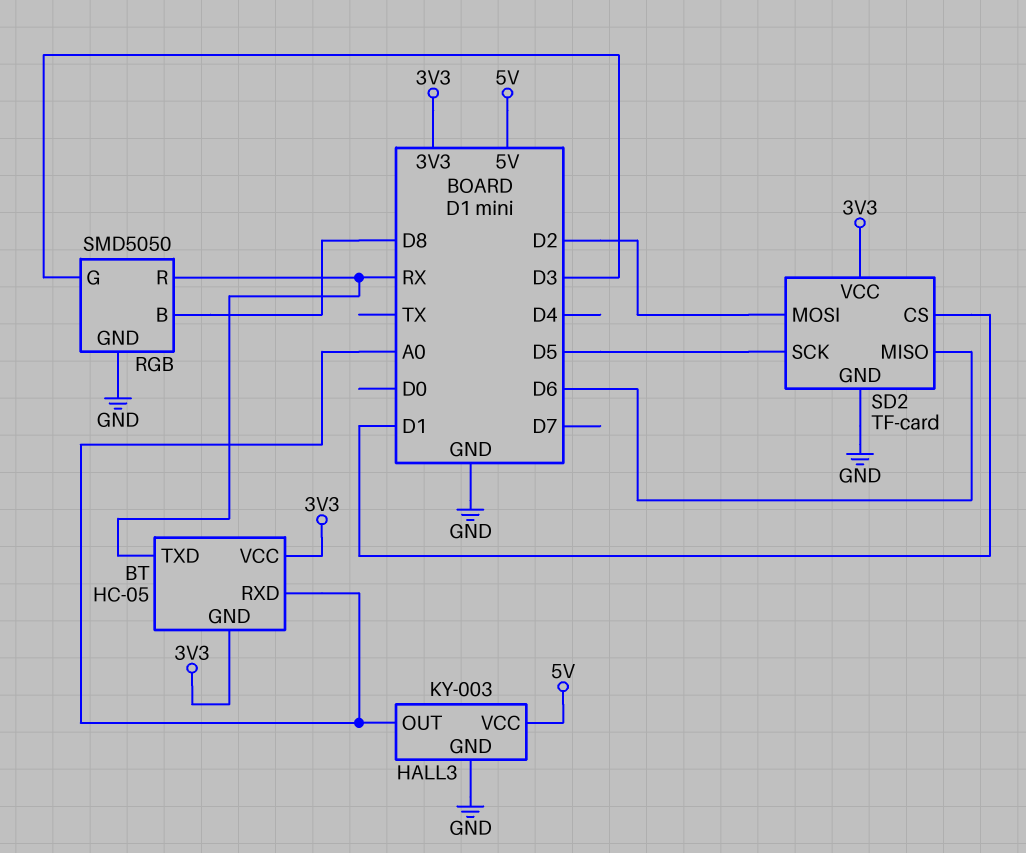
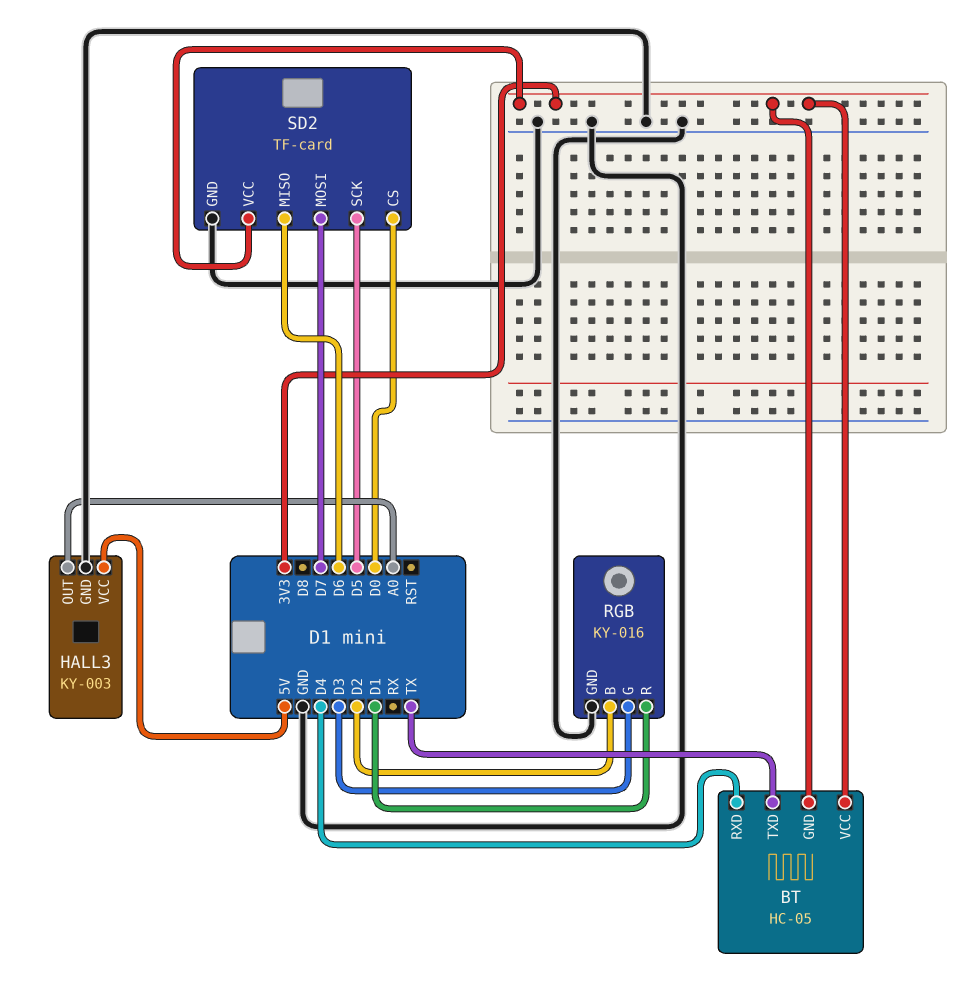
BT pin RXD: A0 -> D4
BT pin TXD: RX -> TX
RGB: SMD5050 -> KY-016
RGB pin B: D8 -> D2
RGB pin R: RX -> D1
SD2 pin CS: D1 -> D0
SD2 pin MOSI: D2 -> D7

